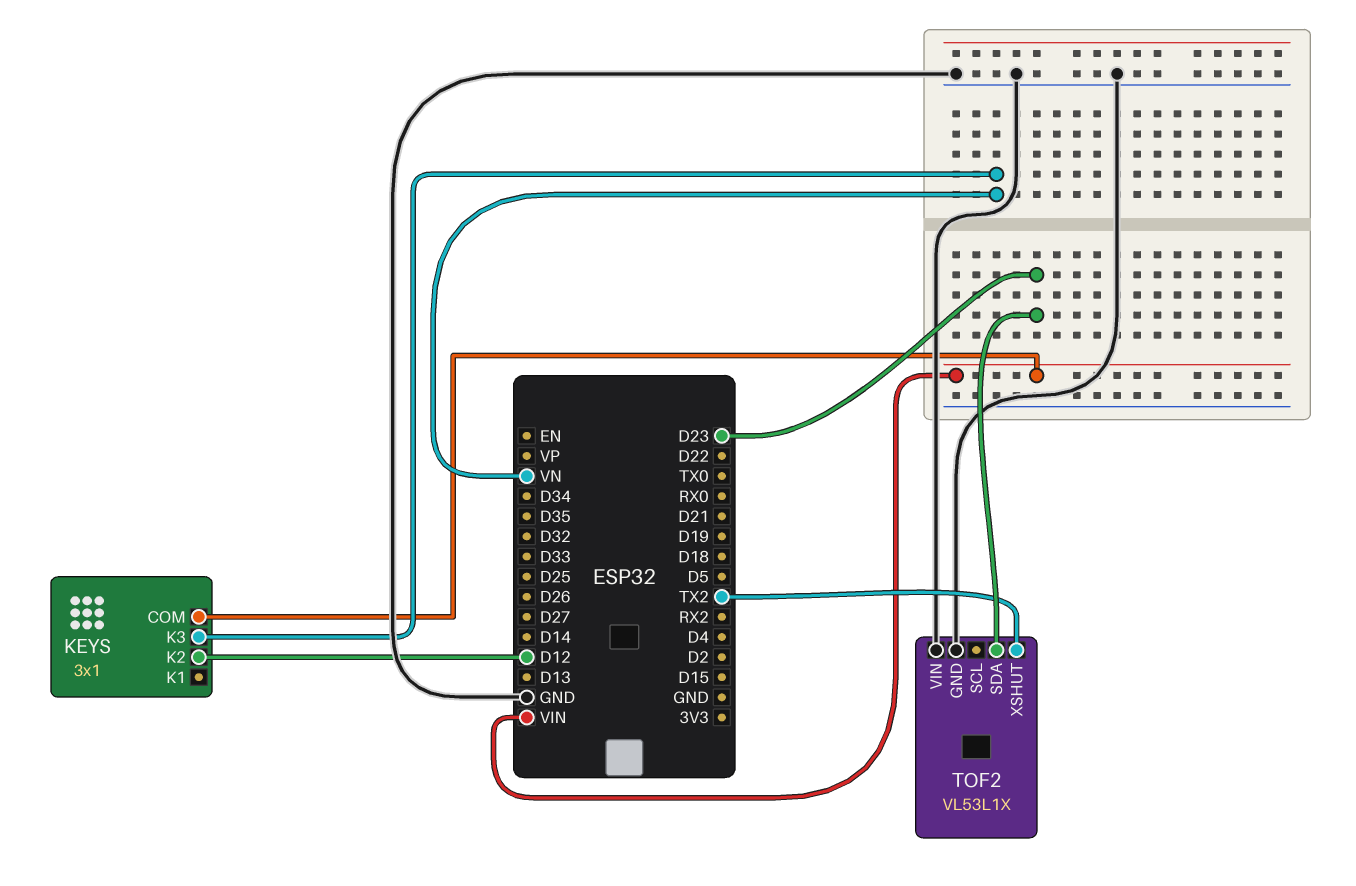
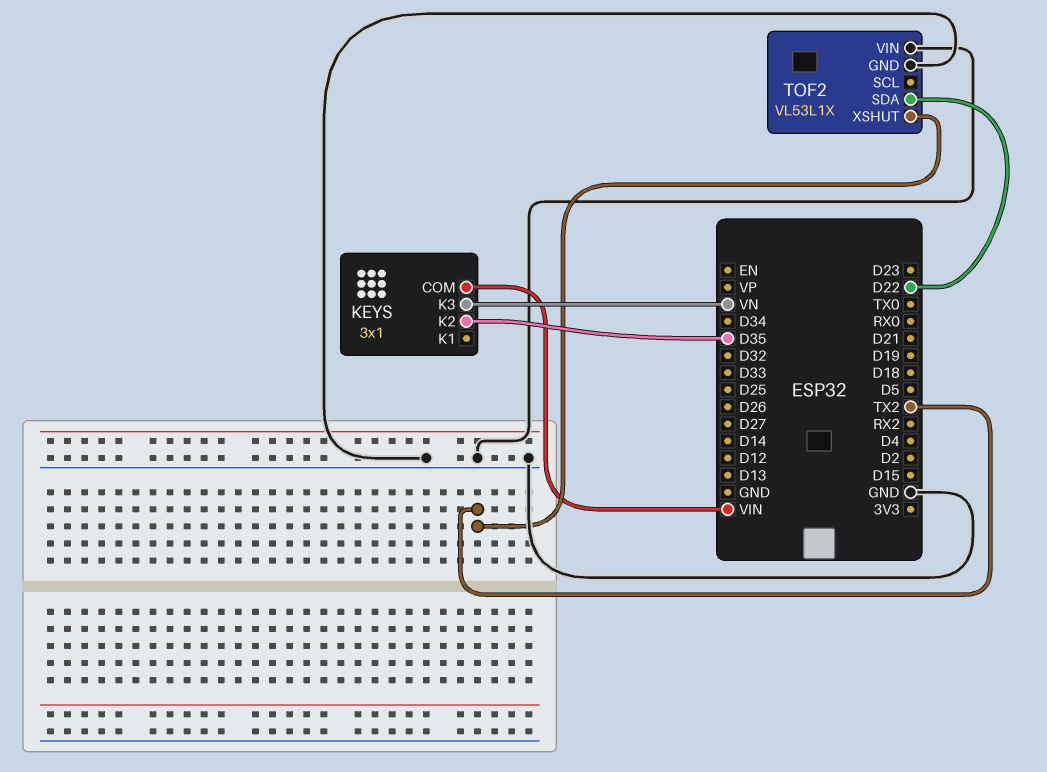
KEYS pin K2: D12 -> D35
TOF2 pin SDA: D23 -> D22

